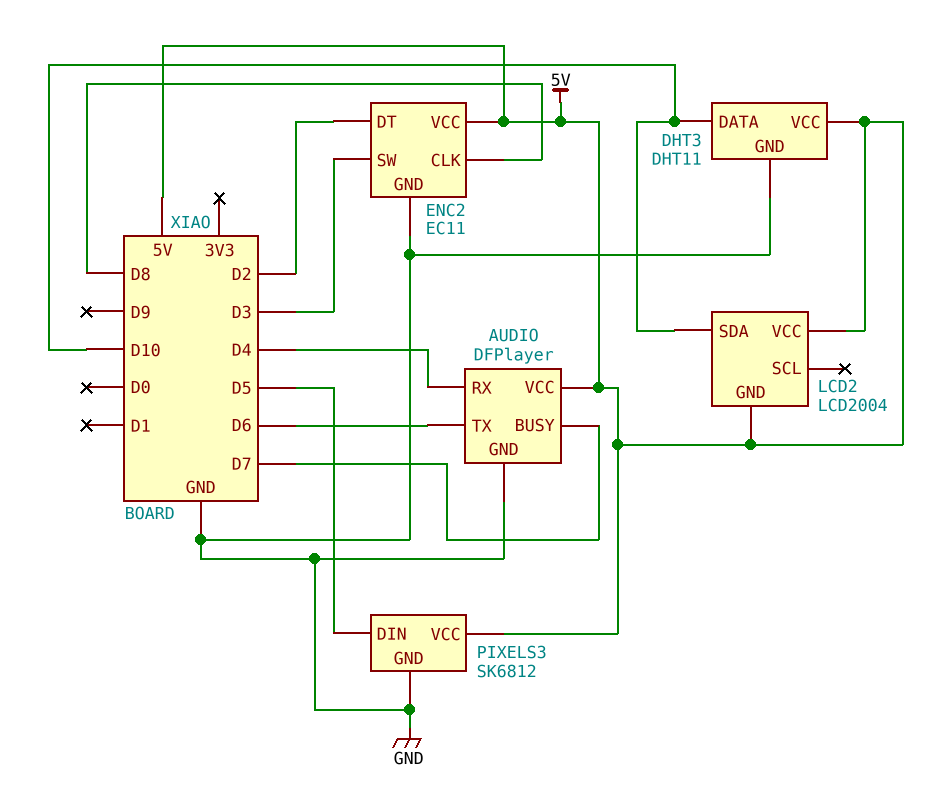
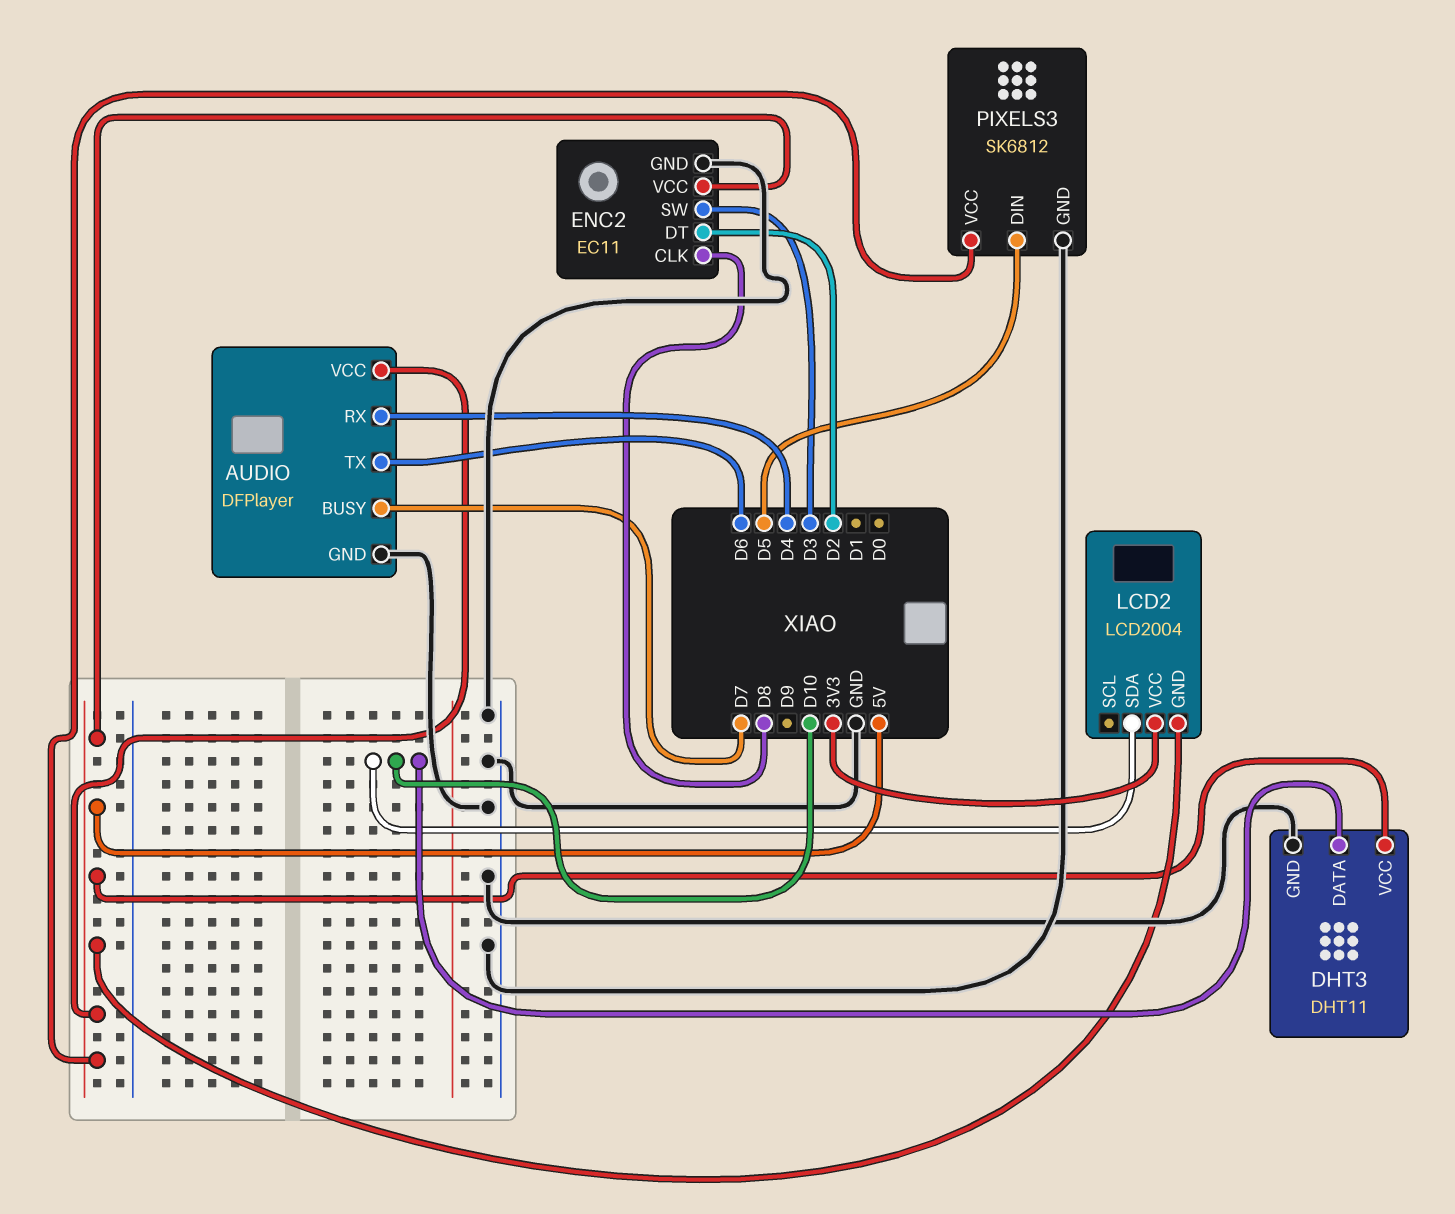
LCD2 pin VCC: 5V -> 3V3

